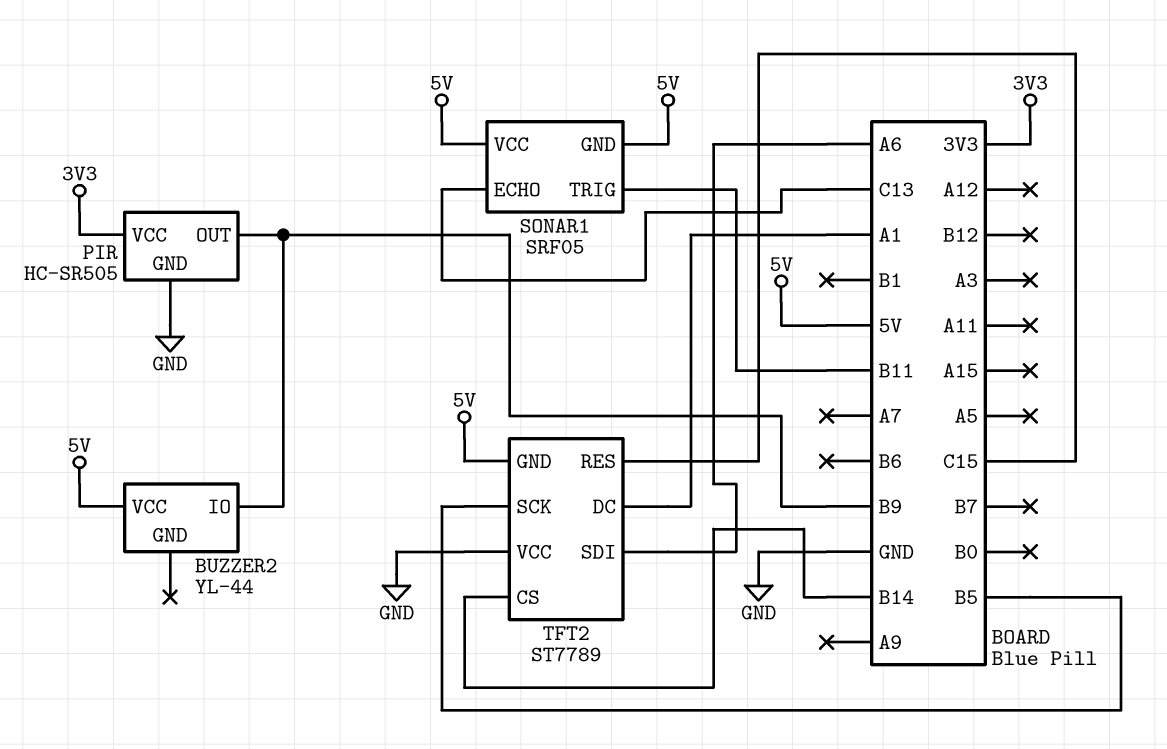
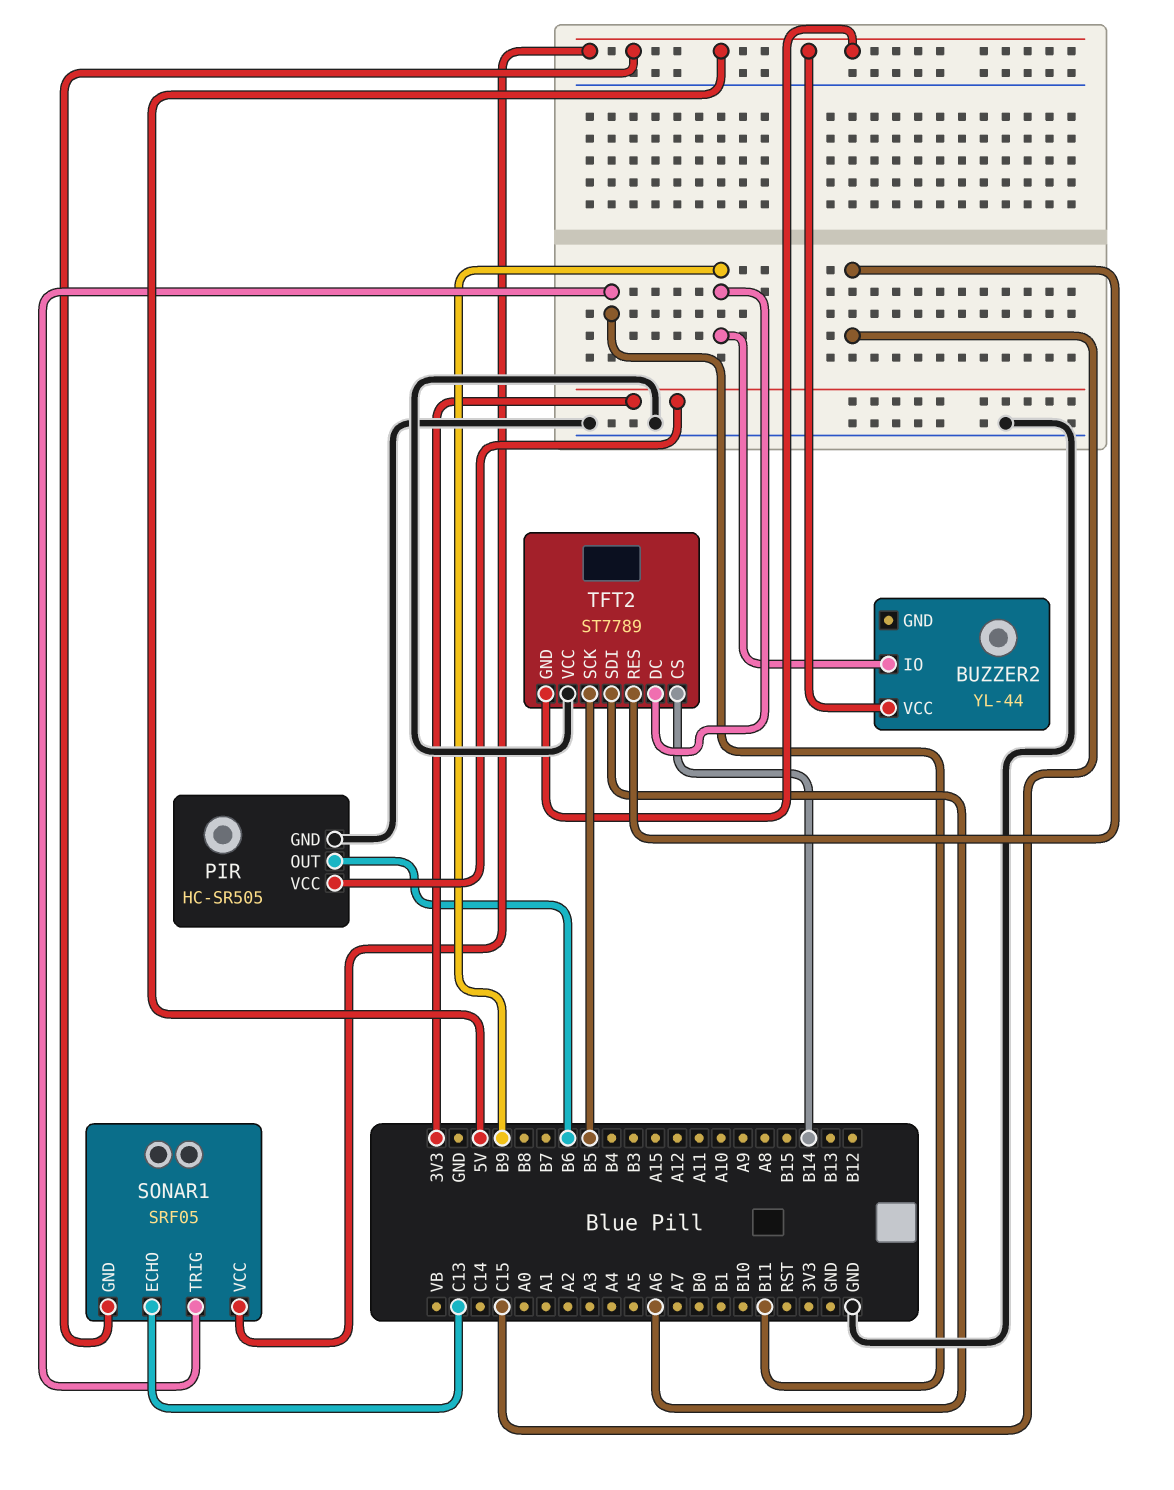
PIR pin OUT: B9 -> B6
TFT2 pin DC: A1 -> B9

